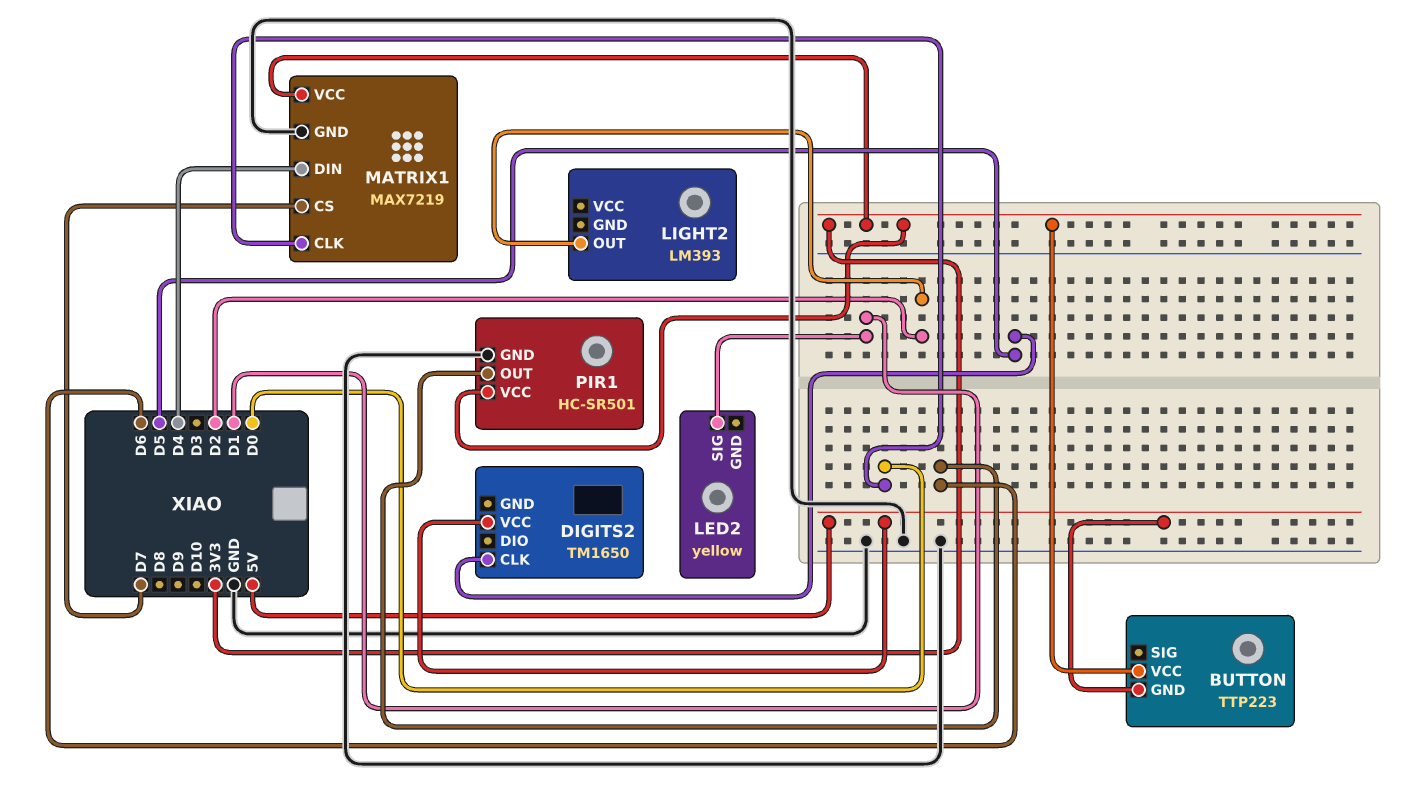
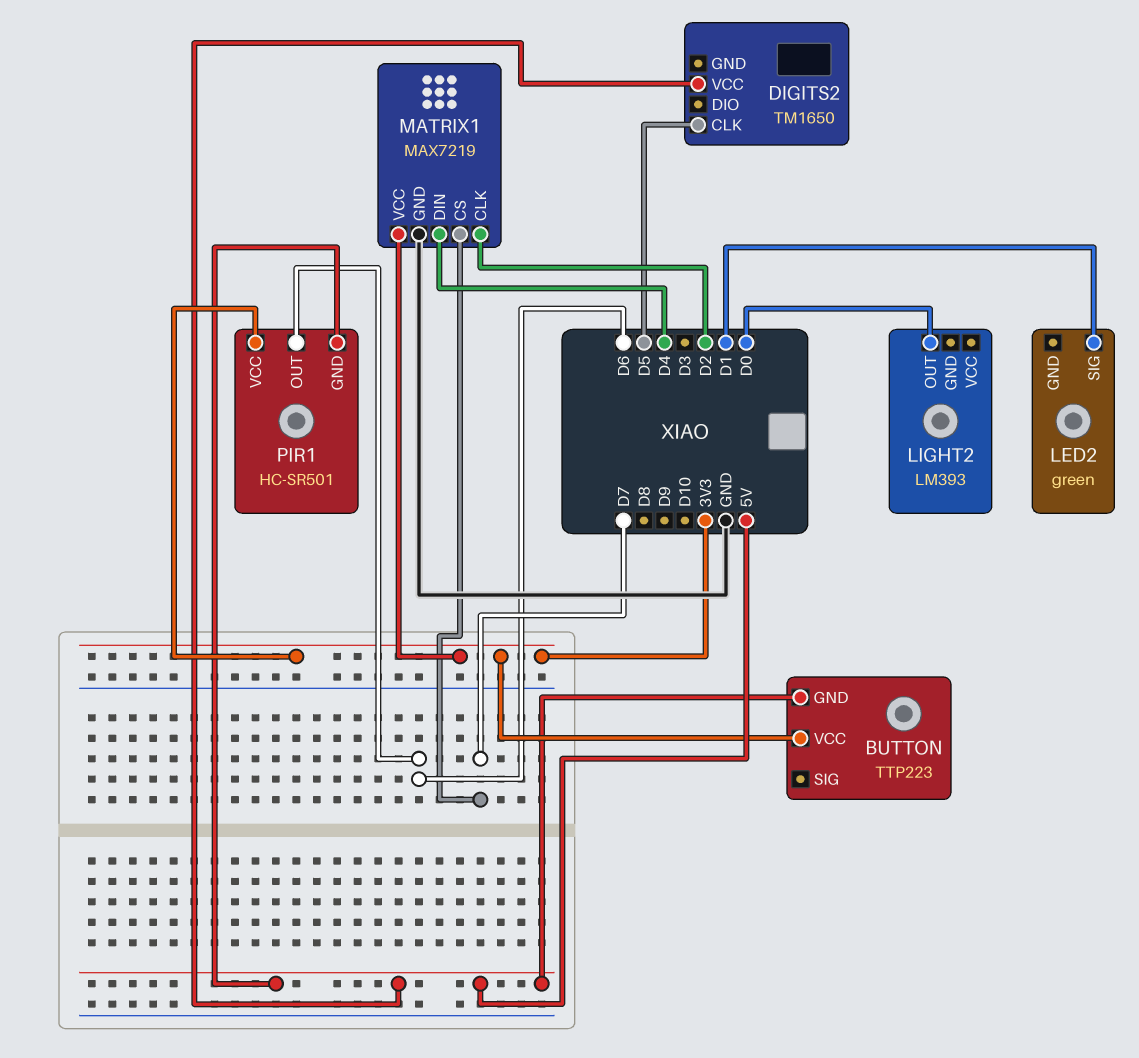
LED2: yellow -> green
LIGHT2 pin OUT: D2 -> D0
MATRIX1 pin CLK: D0 -> D2
PIR1 pin GND: GND -> 5V

